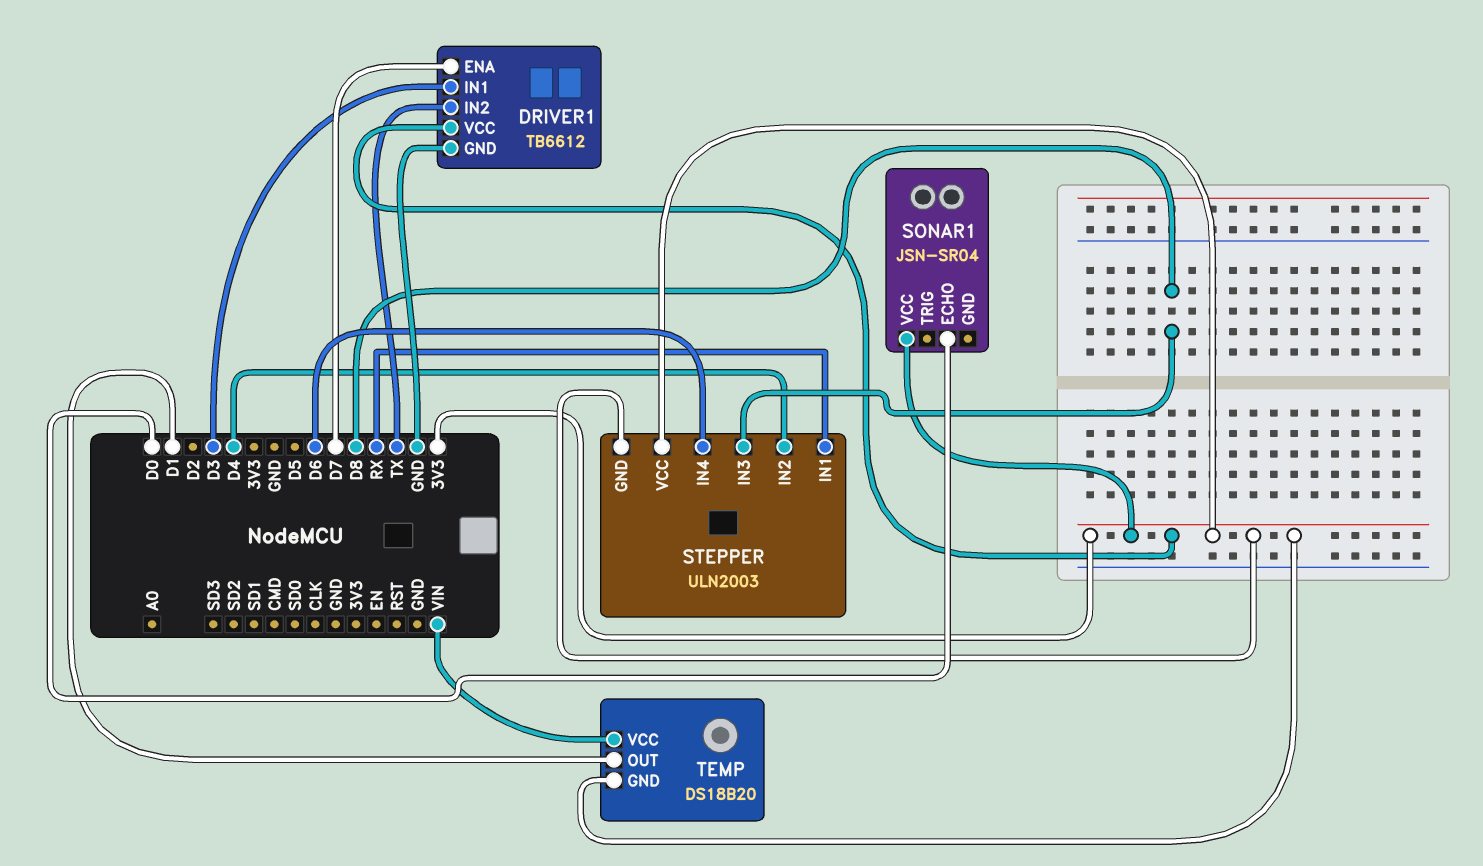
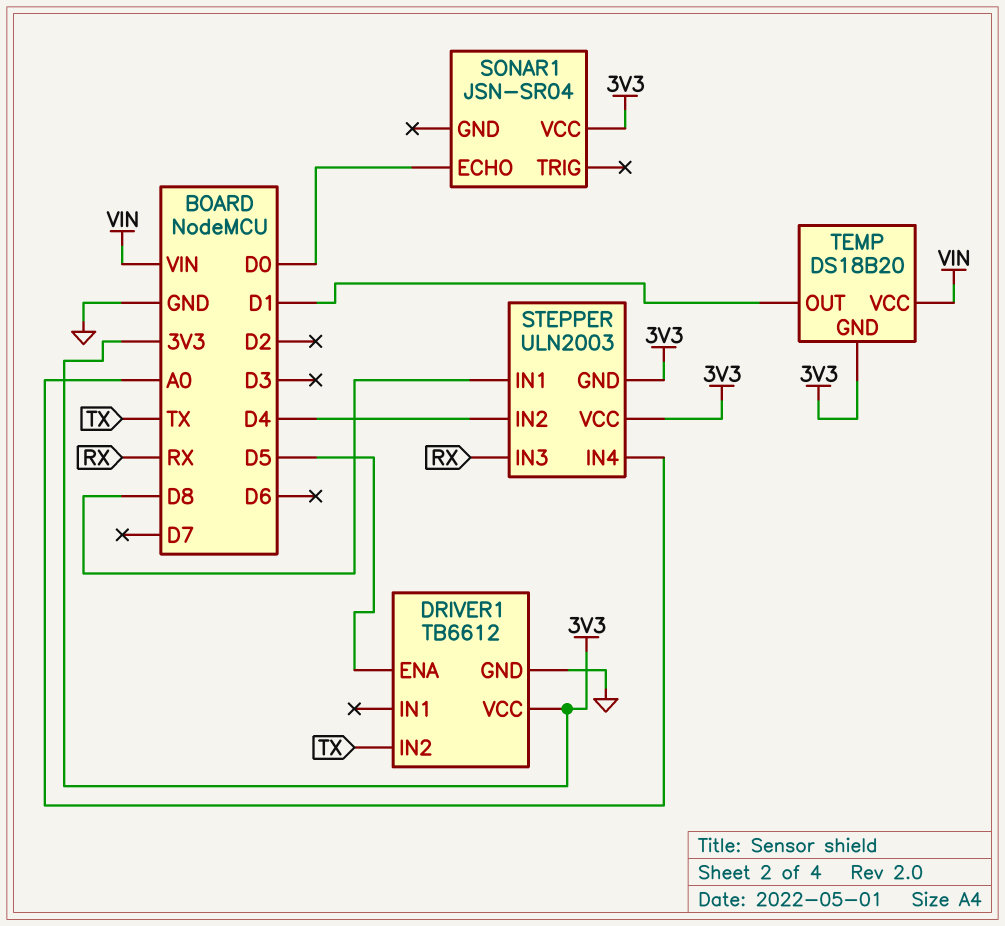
DRIVER1 pin ENA: D7 -> D5
DRIVER1 pin IN1: D3 -> none
STEPPER pin IN1: RX -> D8
STEPPER pin IN3: D8 -> RX
STEPPER pin IN4: D6 -> A0

